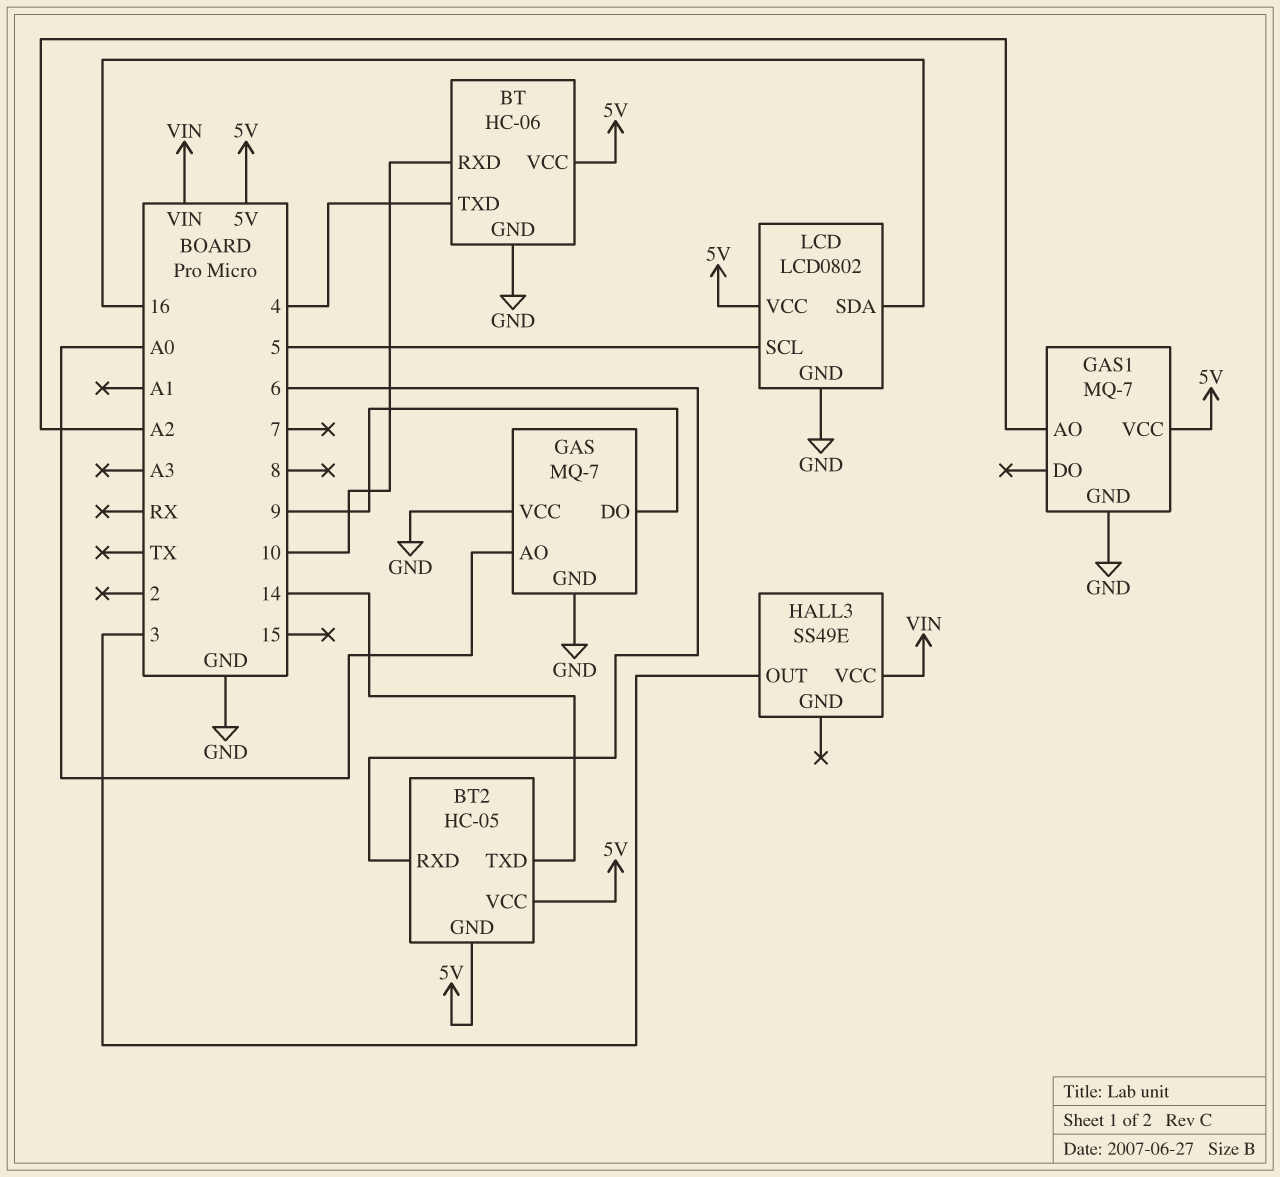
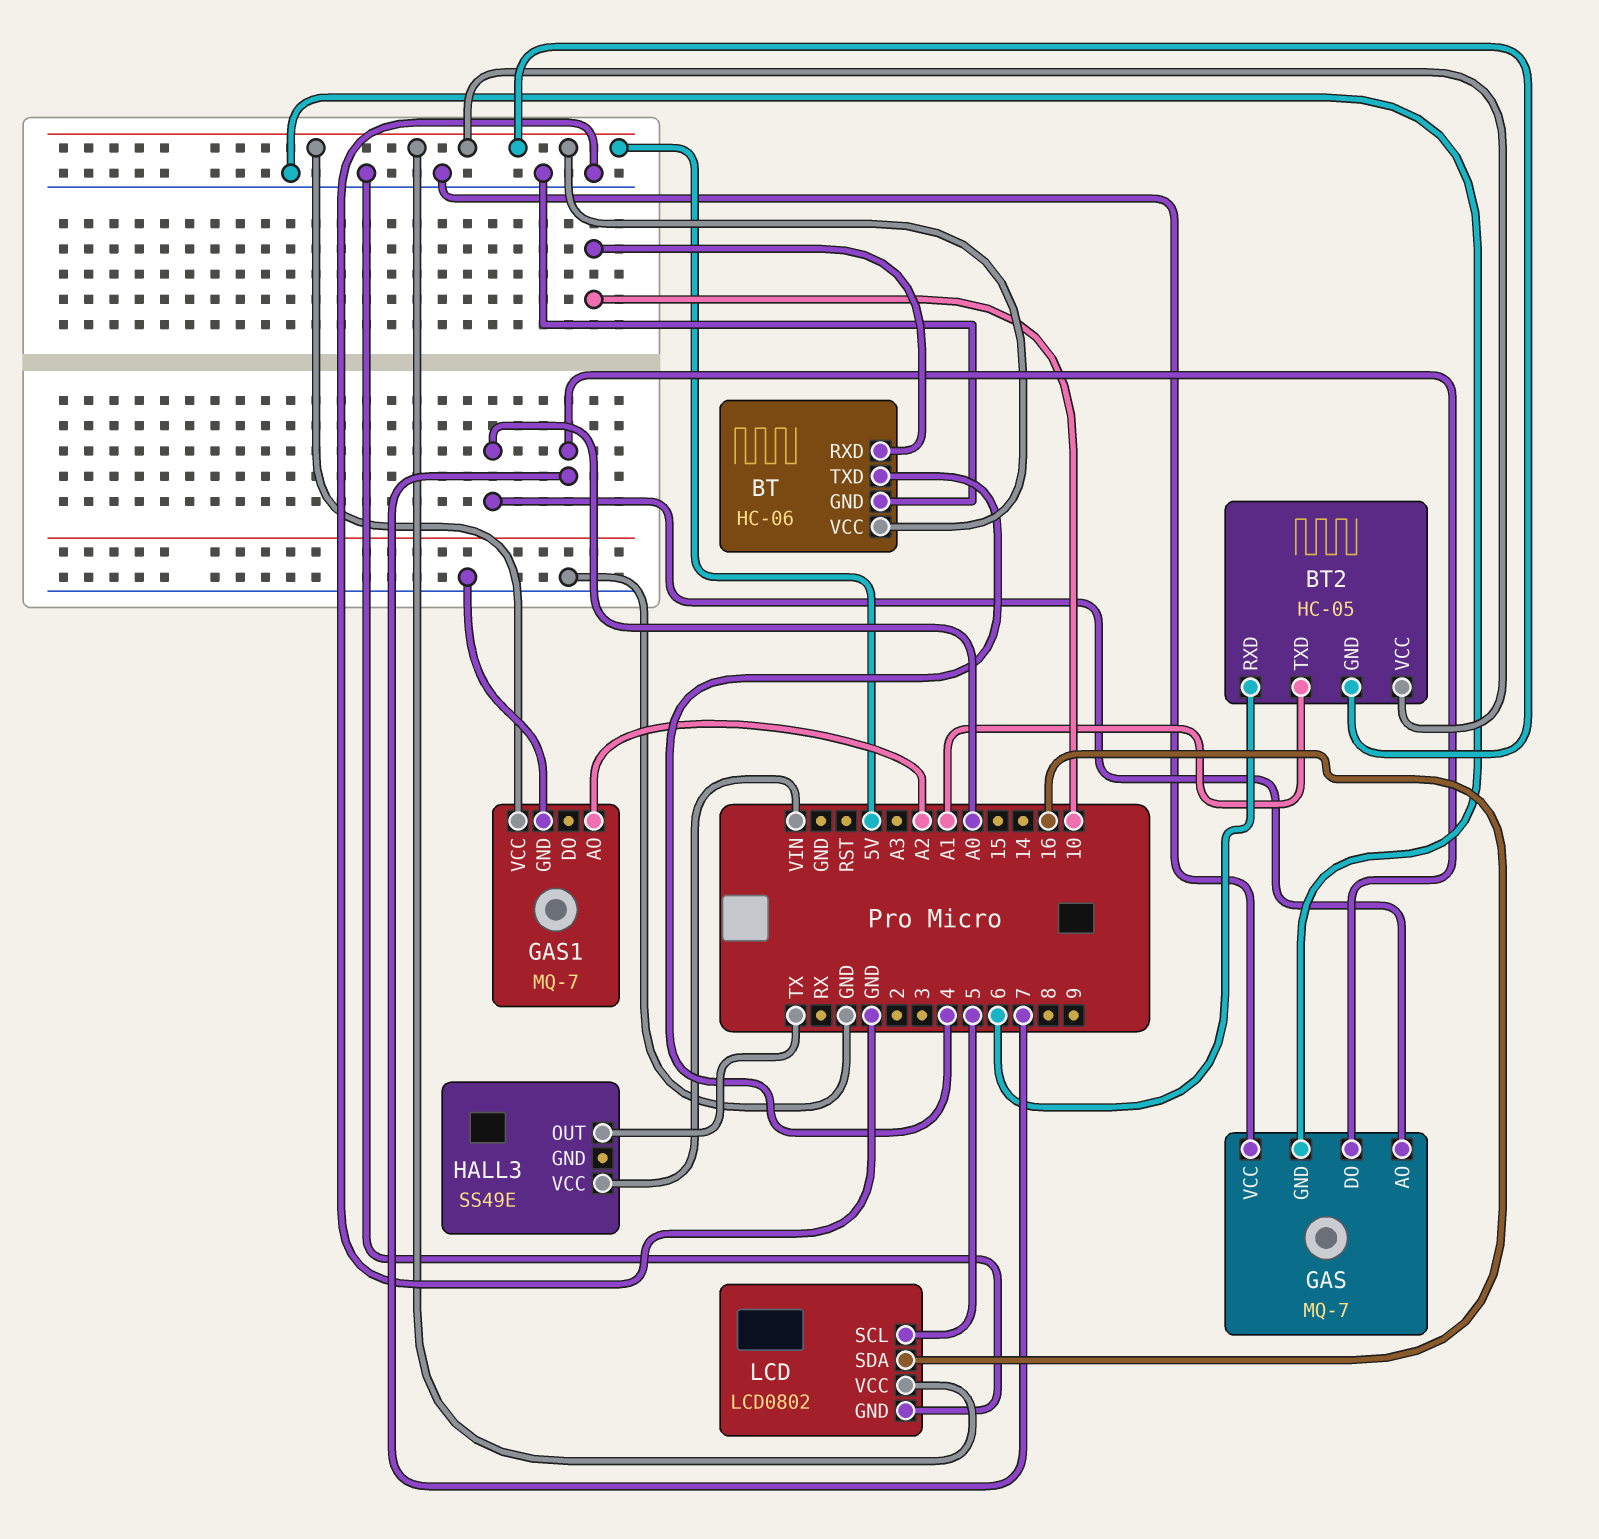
BT2 pin TXD: 14 -> A1
GAS pin DO: 9 -> 7
HALL3 pin OUT: 3 -> TX

